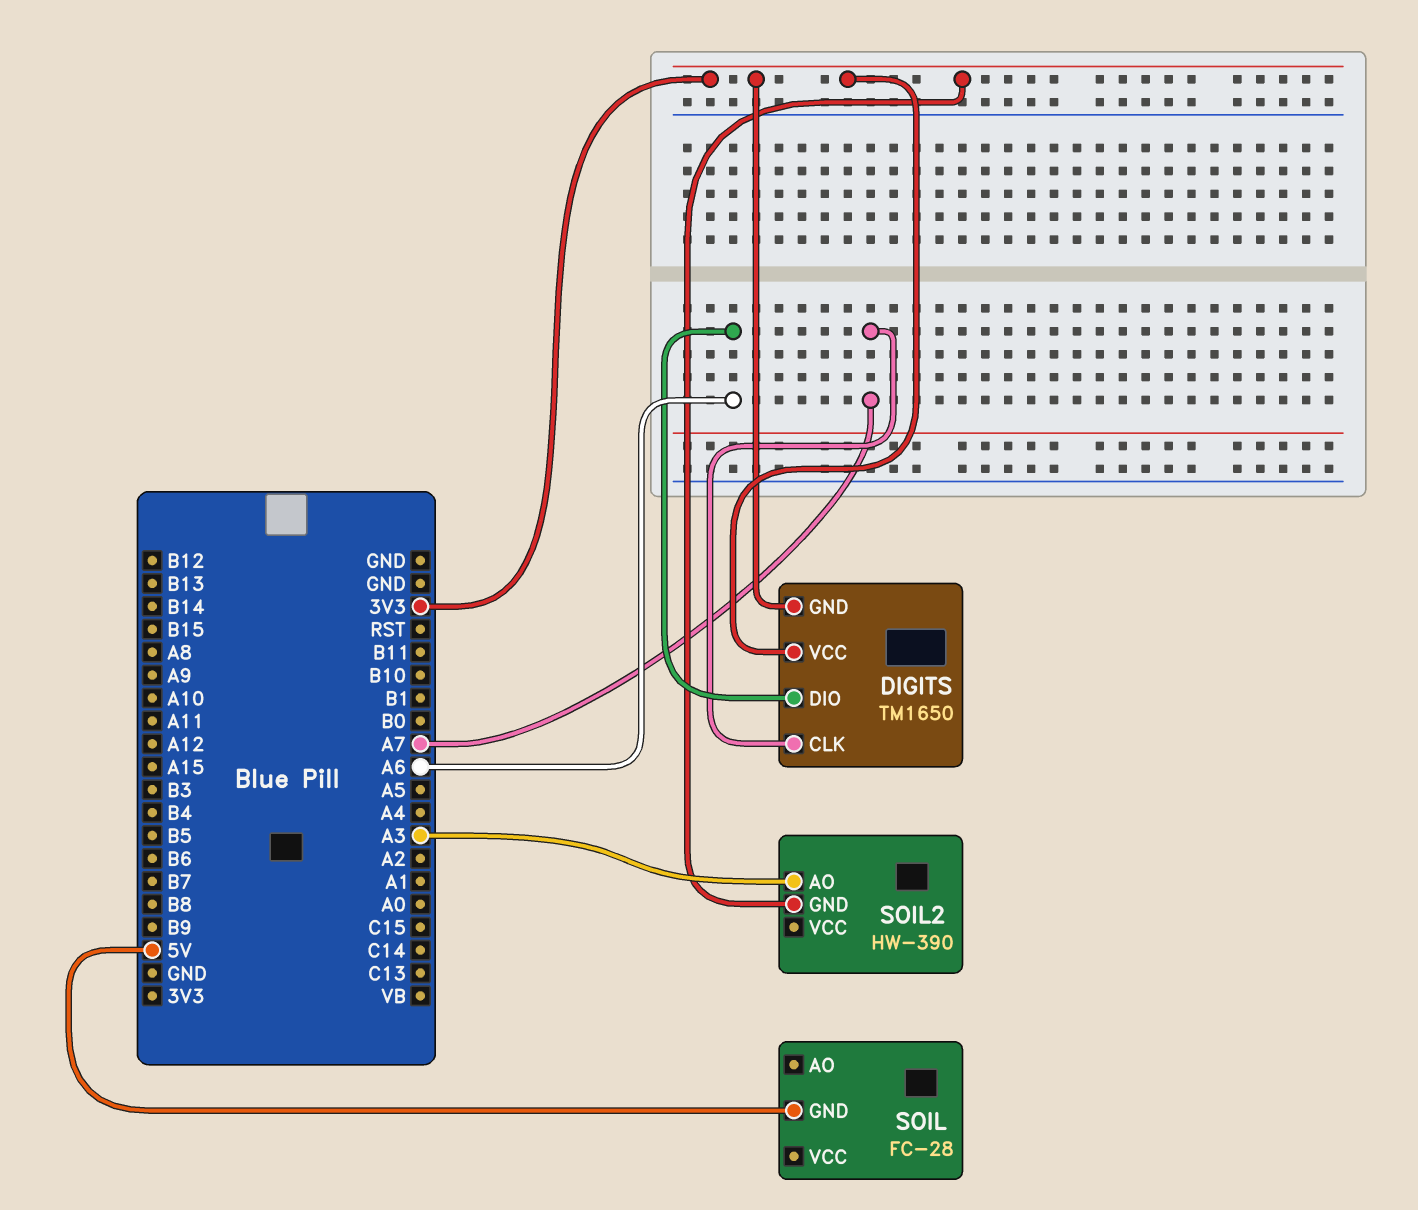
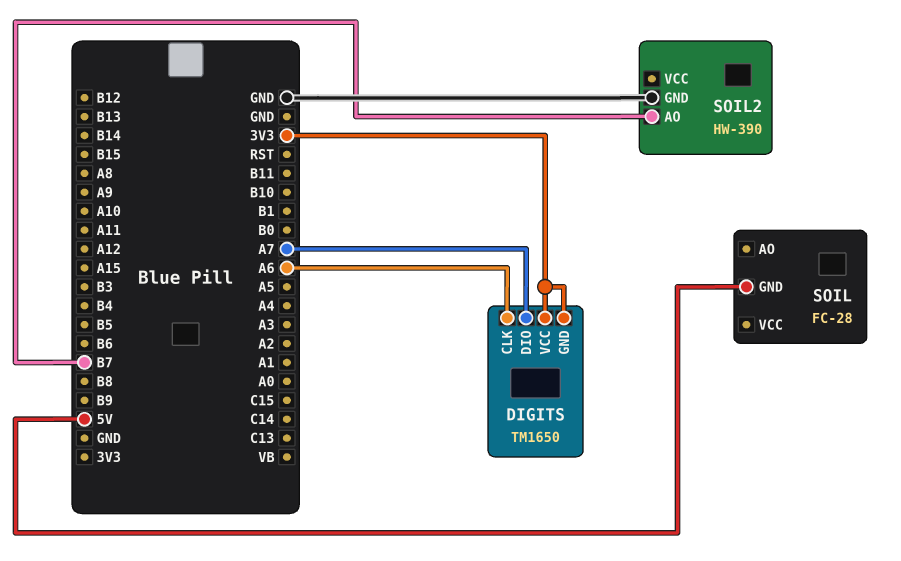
DIGITS pin CLK: A7 -> A6
DIGITS pin DIO: A6 -> A7
SOIL2 pin AO: A3 -> B7
SOIL2 pin GND: 3V3 -> GND

